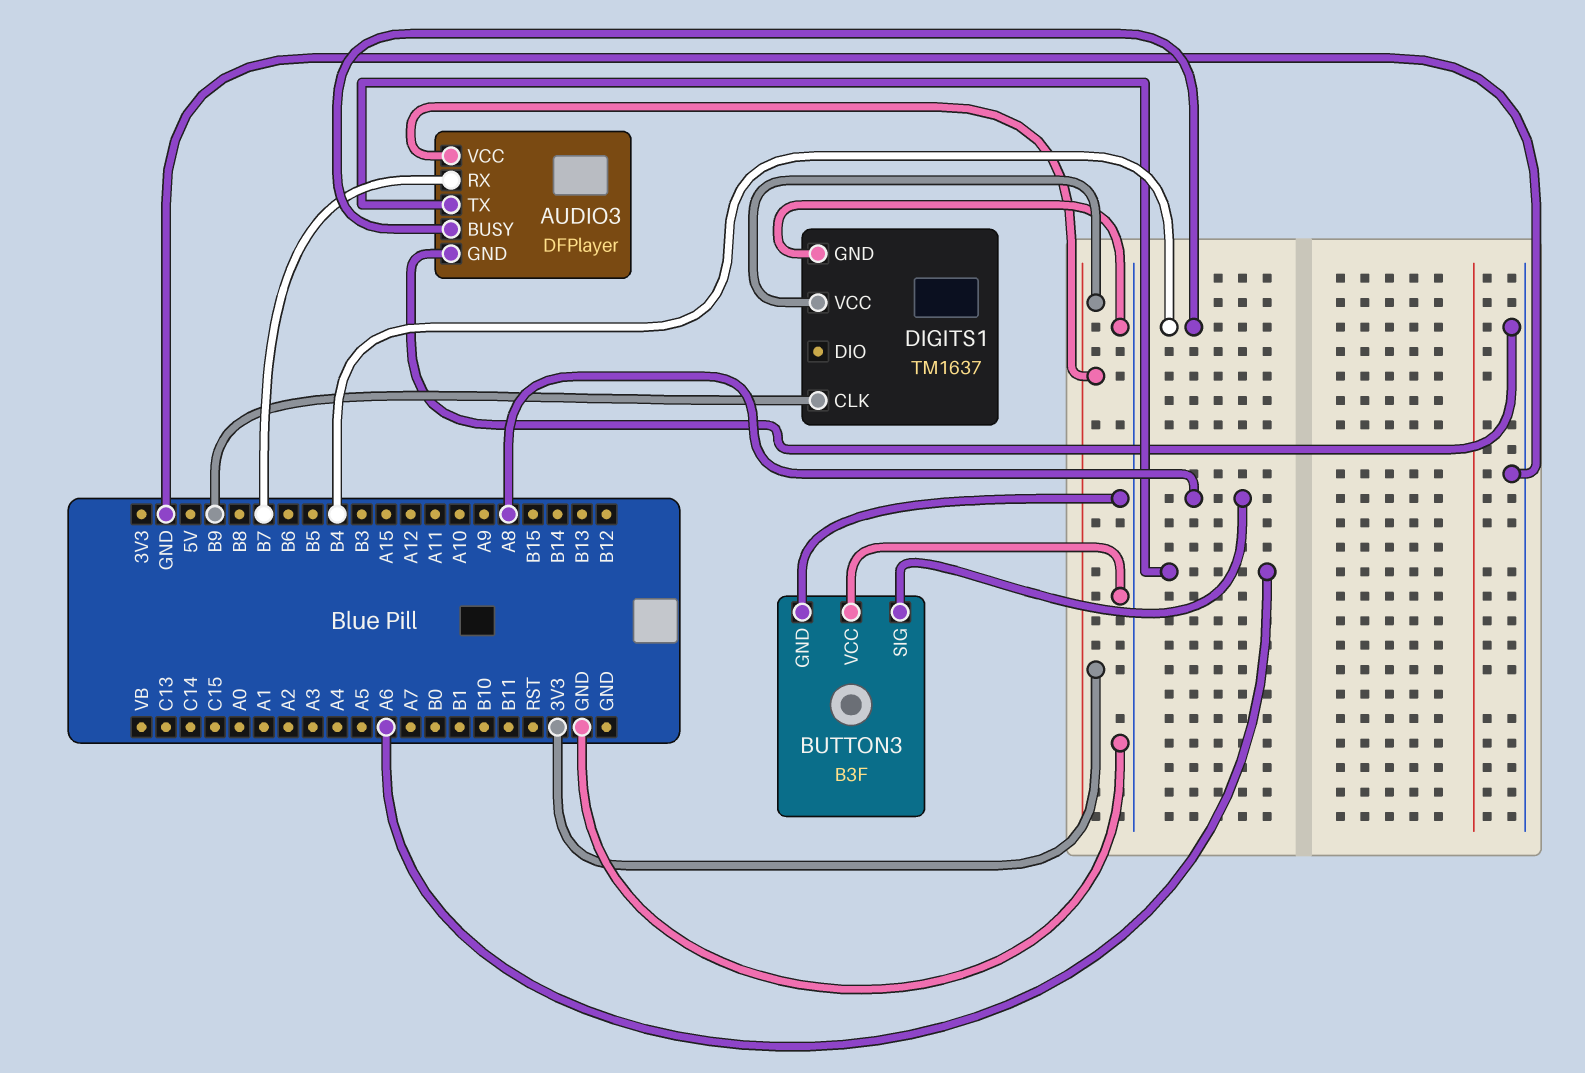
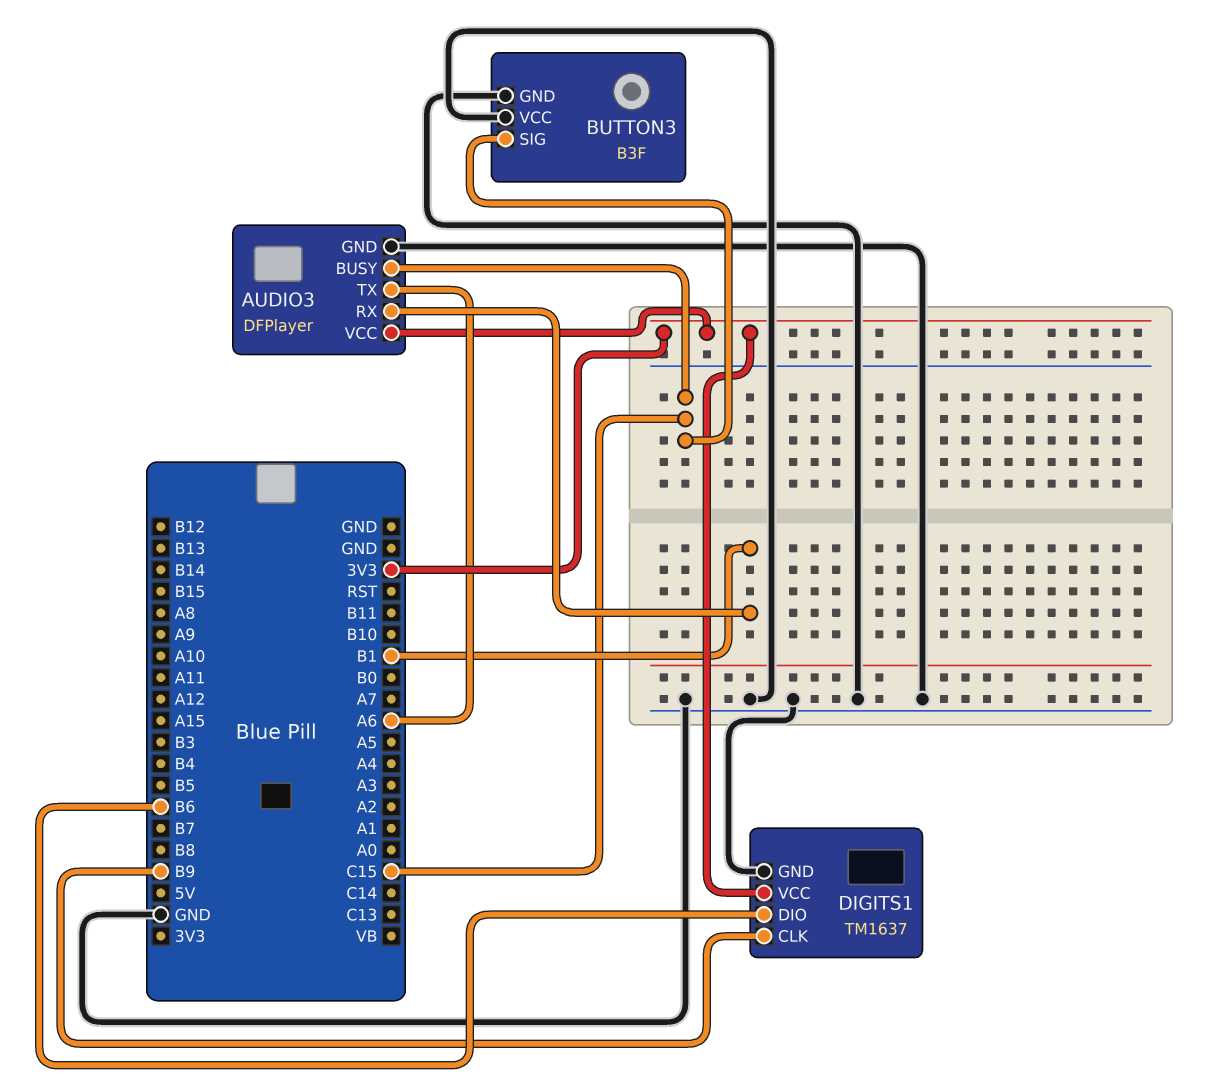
AUDIO3 pin BUSY: B4 -> C15
AUDIO3 pin RX: B7 -> B1
BUTTON3 pin SIG: A8 -> C15
DIGITS1 pin DIO: none -> B6

